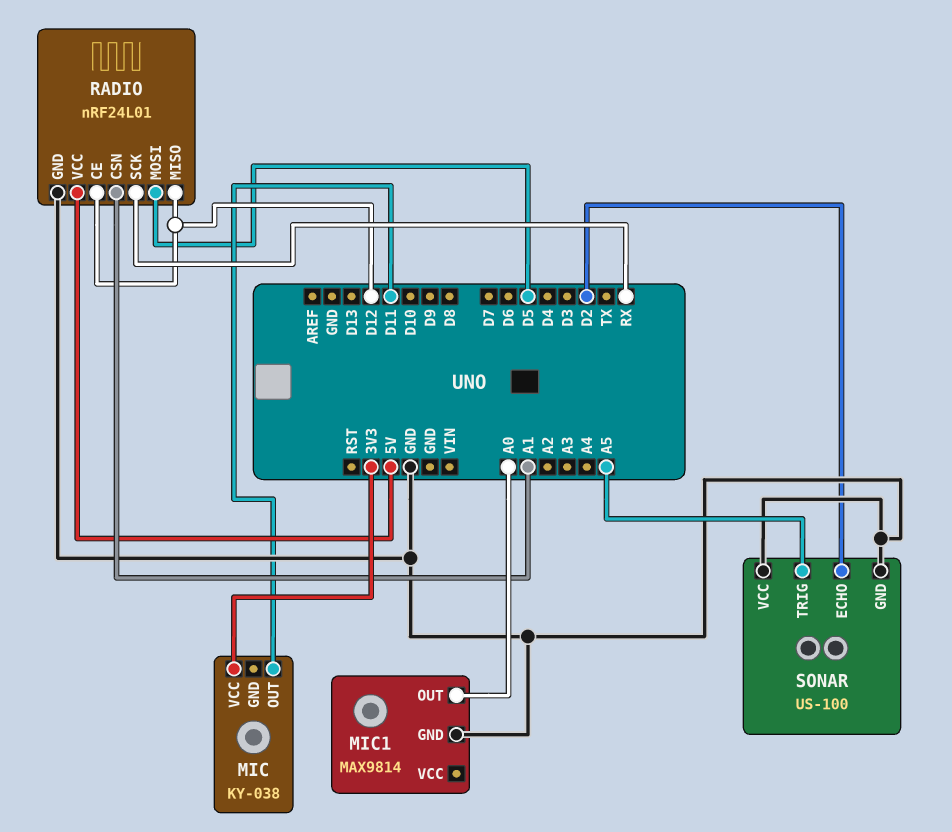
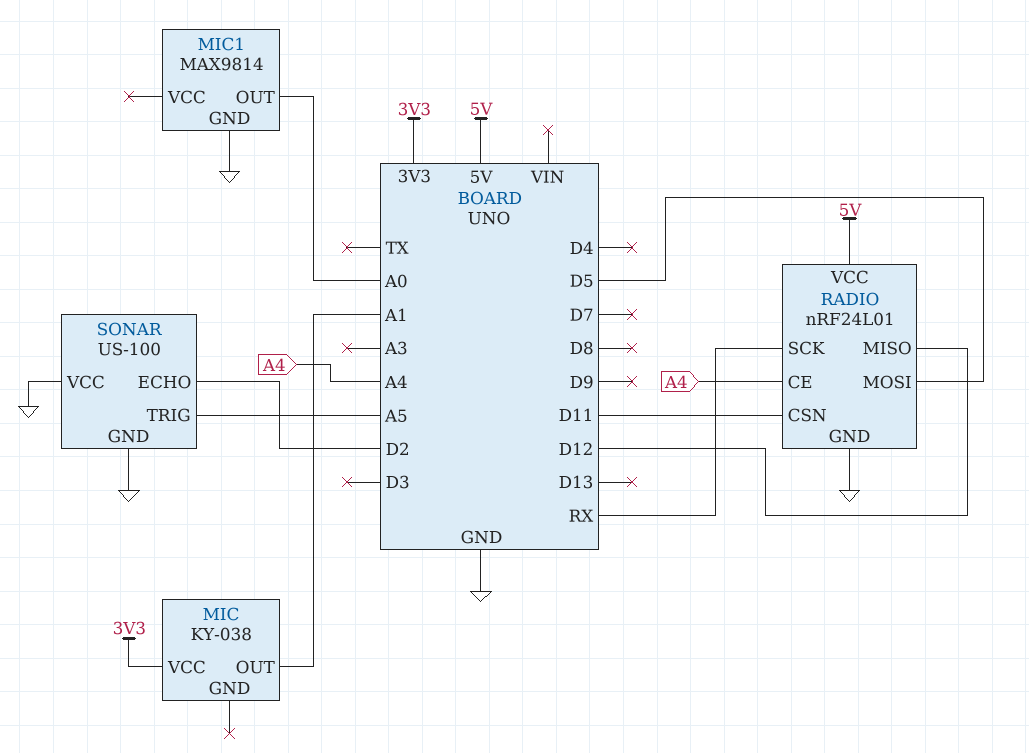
MIC pin OUT: D11 -> A1
RADIO pin CE: D12 -> A4
RADIO pin CSN: A1 -> D11

